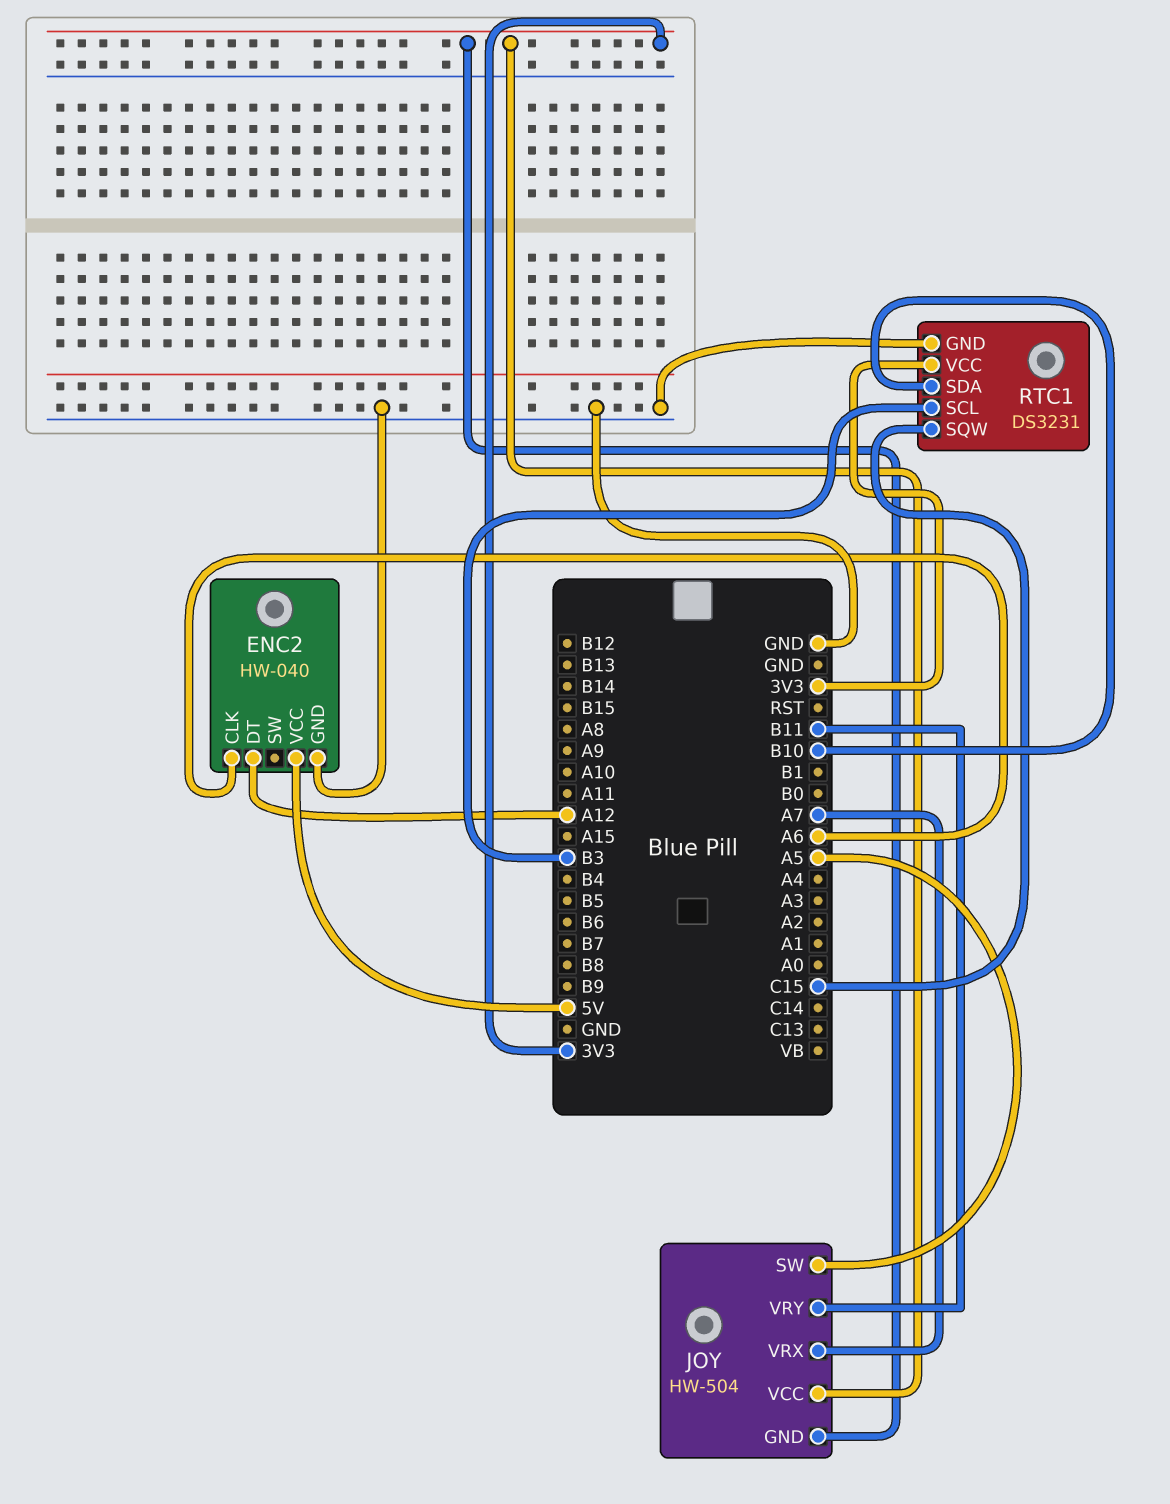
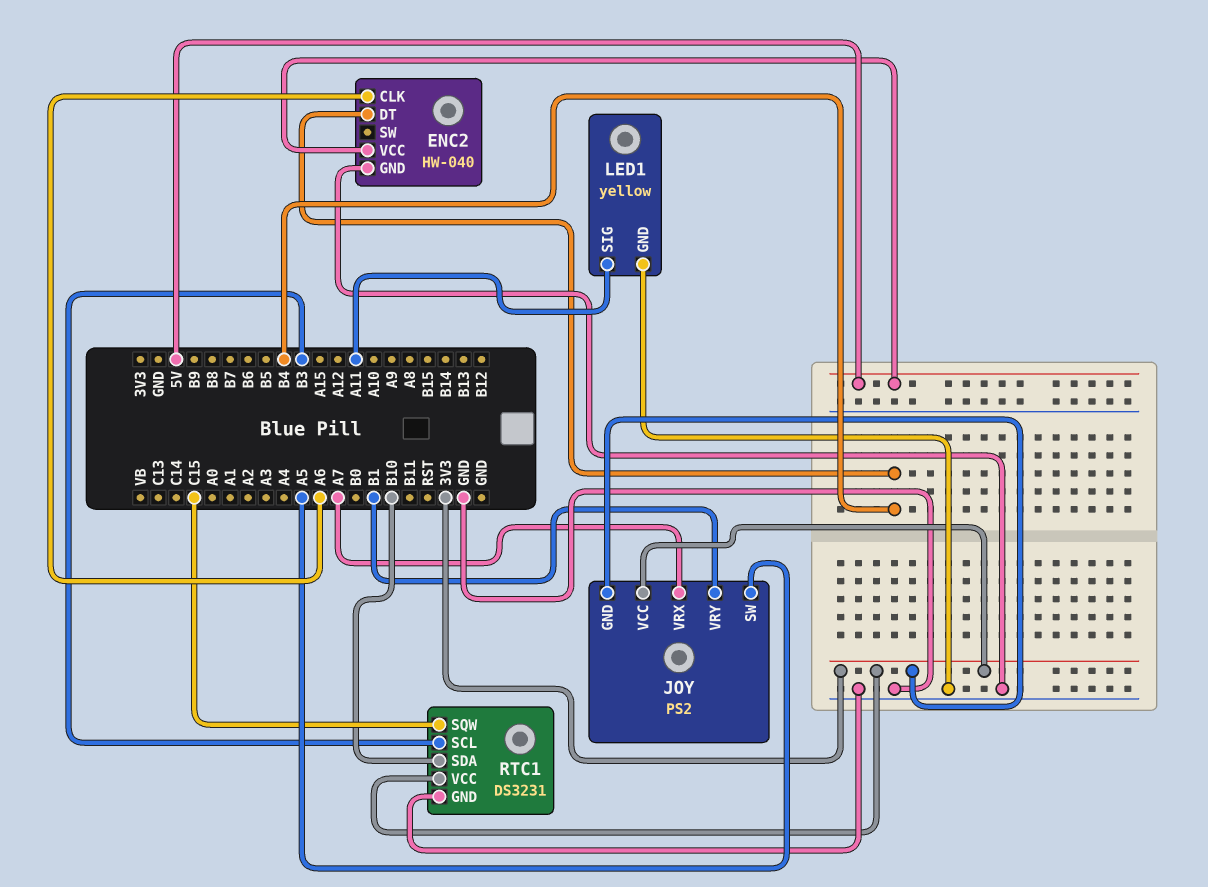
ENC2 pin DT: A12 -> B4
JOY: HW-504 -> PS2
JOY pin VRY: B11 -> B1
LED1: none -> yellow
LED1 pin GND: none -> GND
LED1 pin SIG: none -> A11

